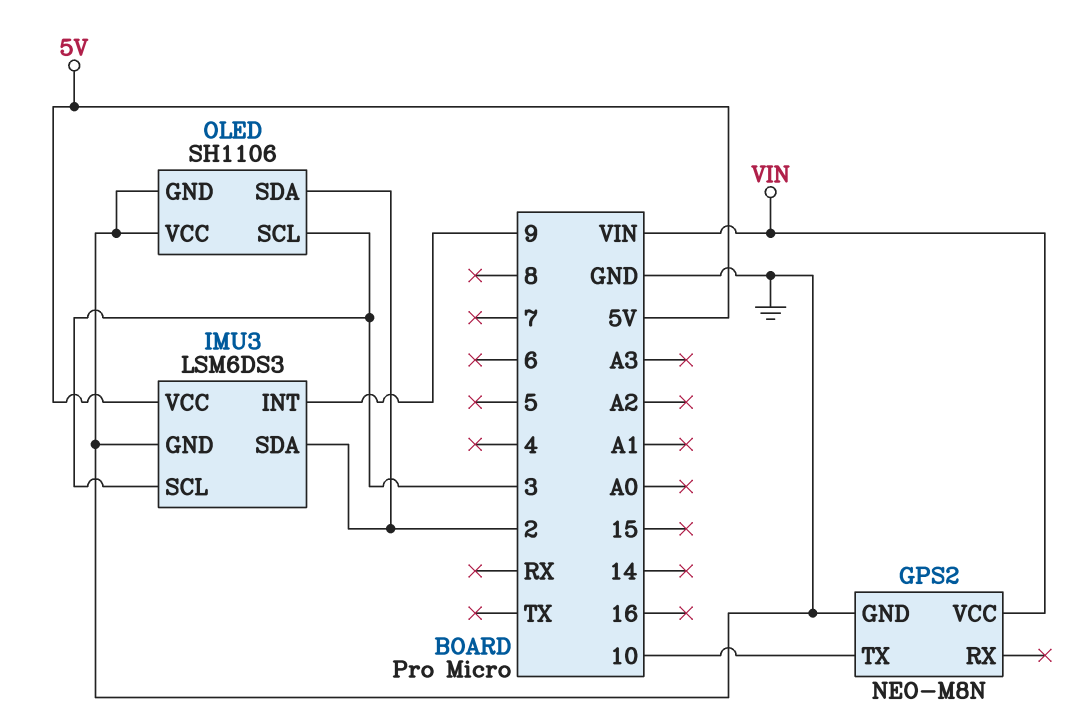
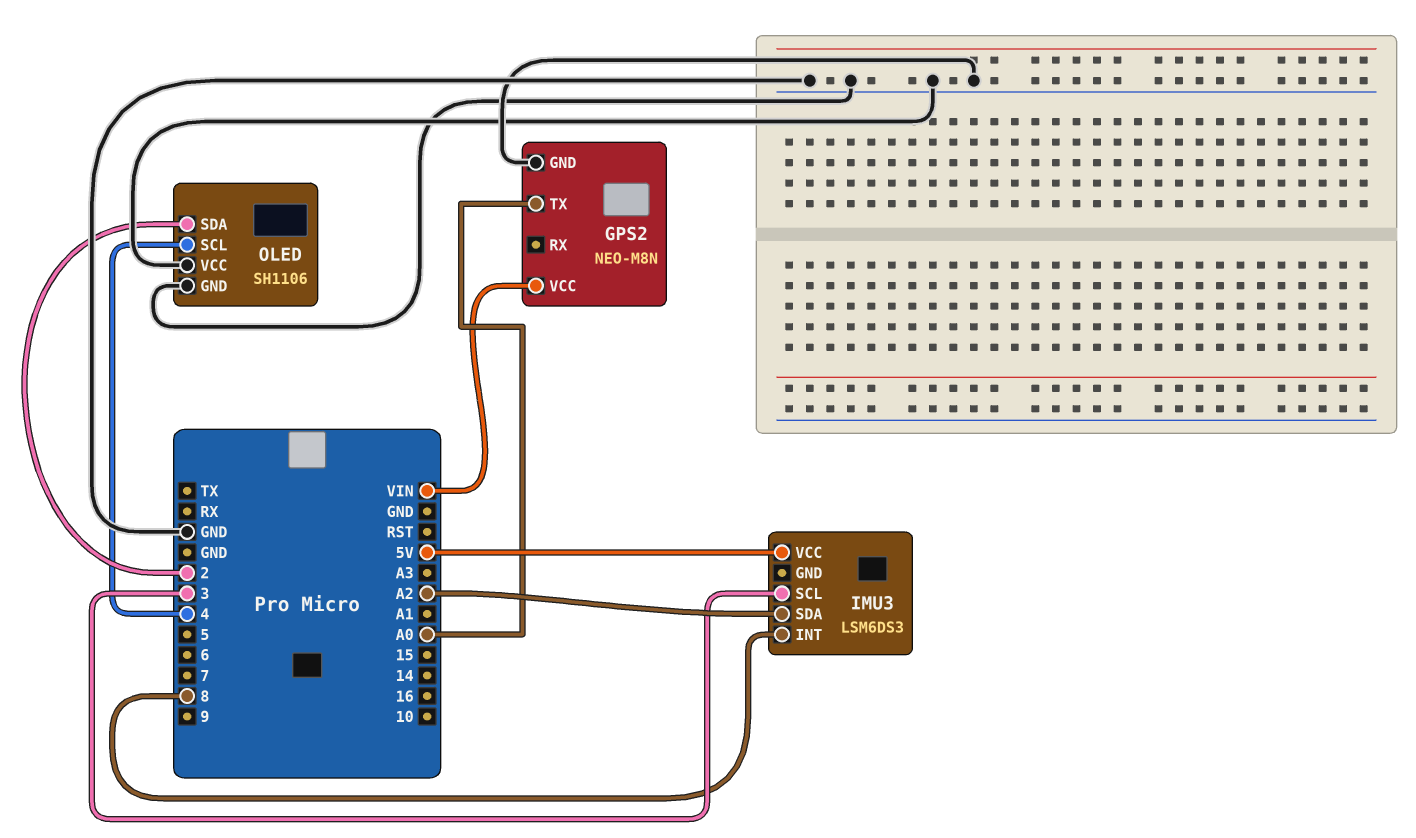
GPS2 pin TX: 10 -> A0
IMU3 pin GND: GND -> none
IMU3 pin INT: 9 -> 8
IMU3 pin SDA: 2 -> A2
OLED pin SCL: 3 -> 4

